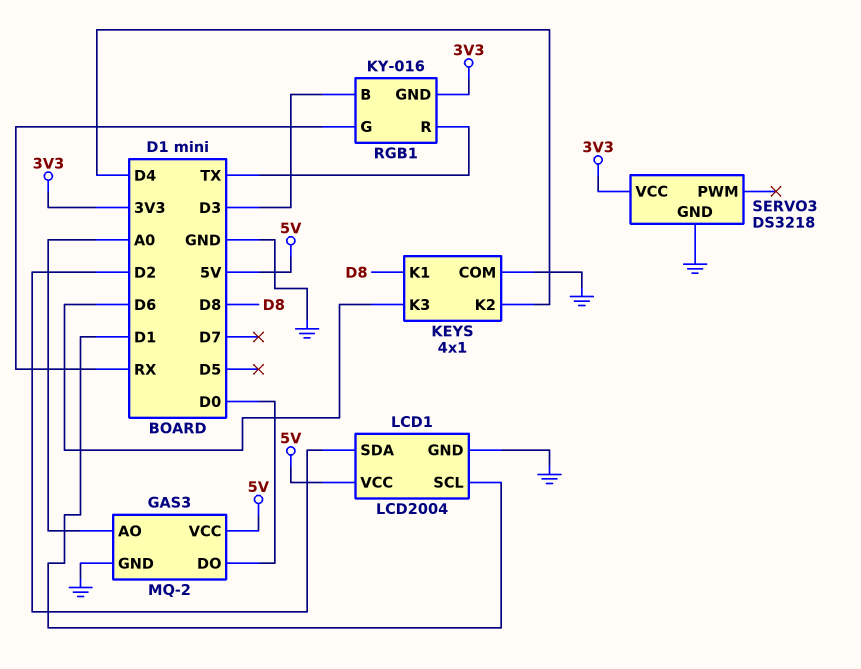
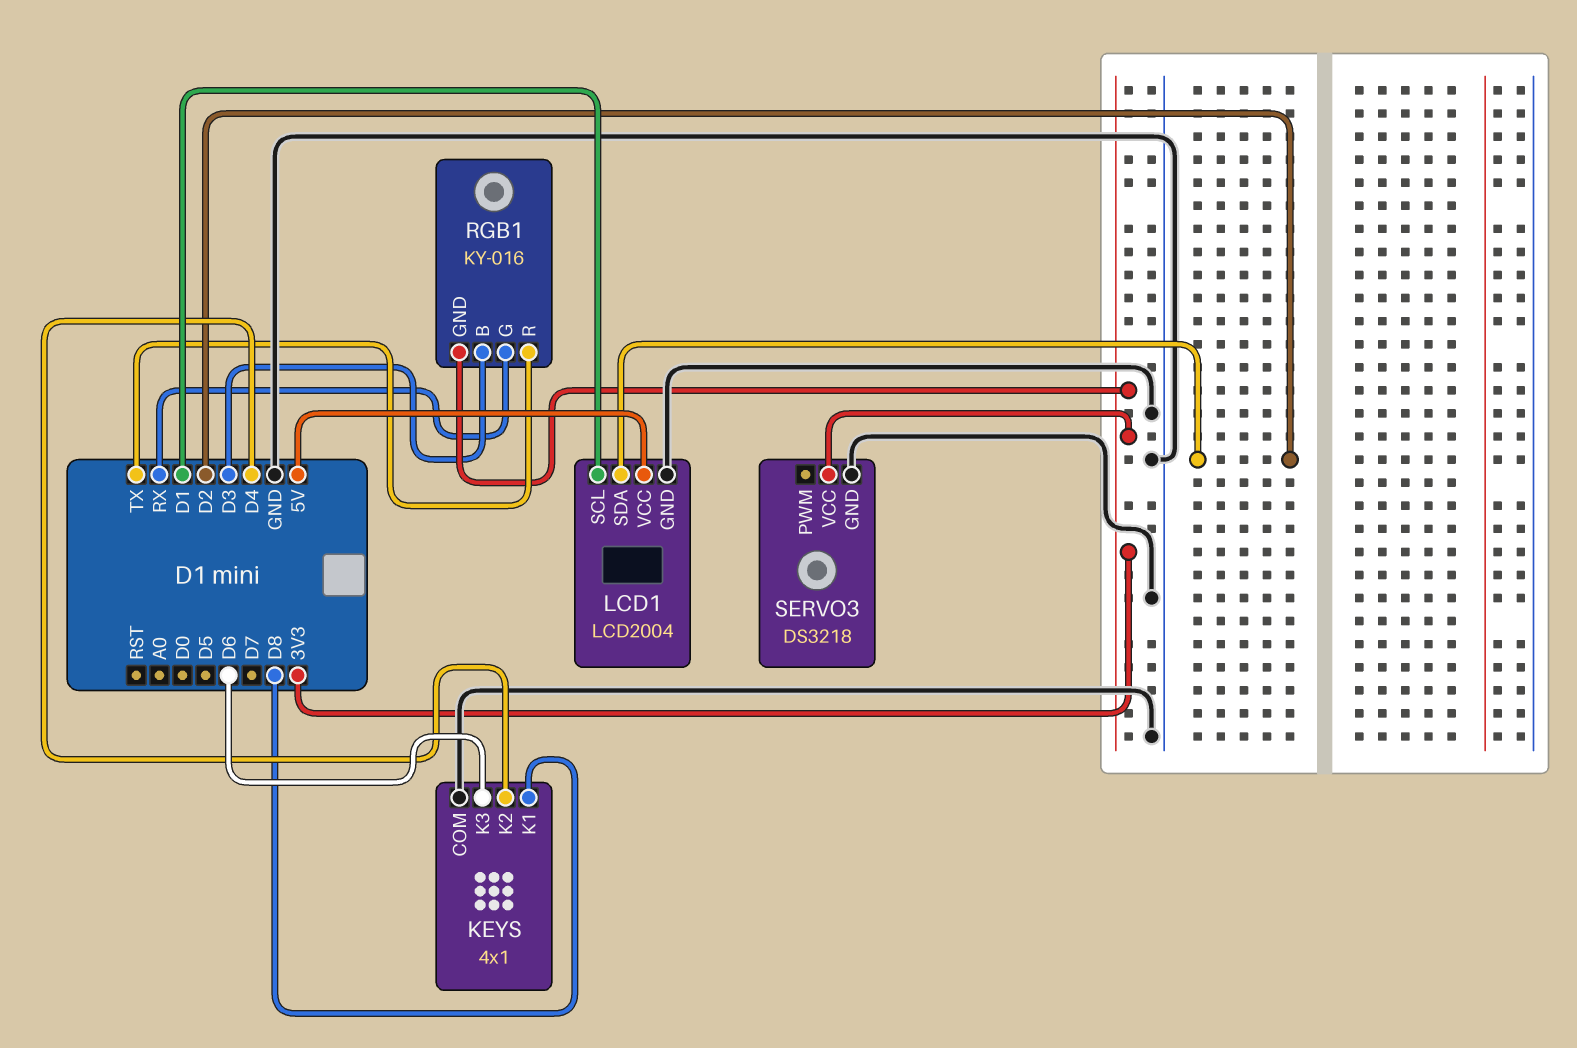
GAS3: MQ-2 -> none
GAS3 pin AO: A0 -> none
GAS3 pin DO: D0 -> none
GAS3 pin GND: GND -> none
GAS3 pin VCC: 5V -> none

